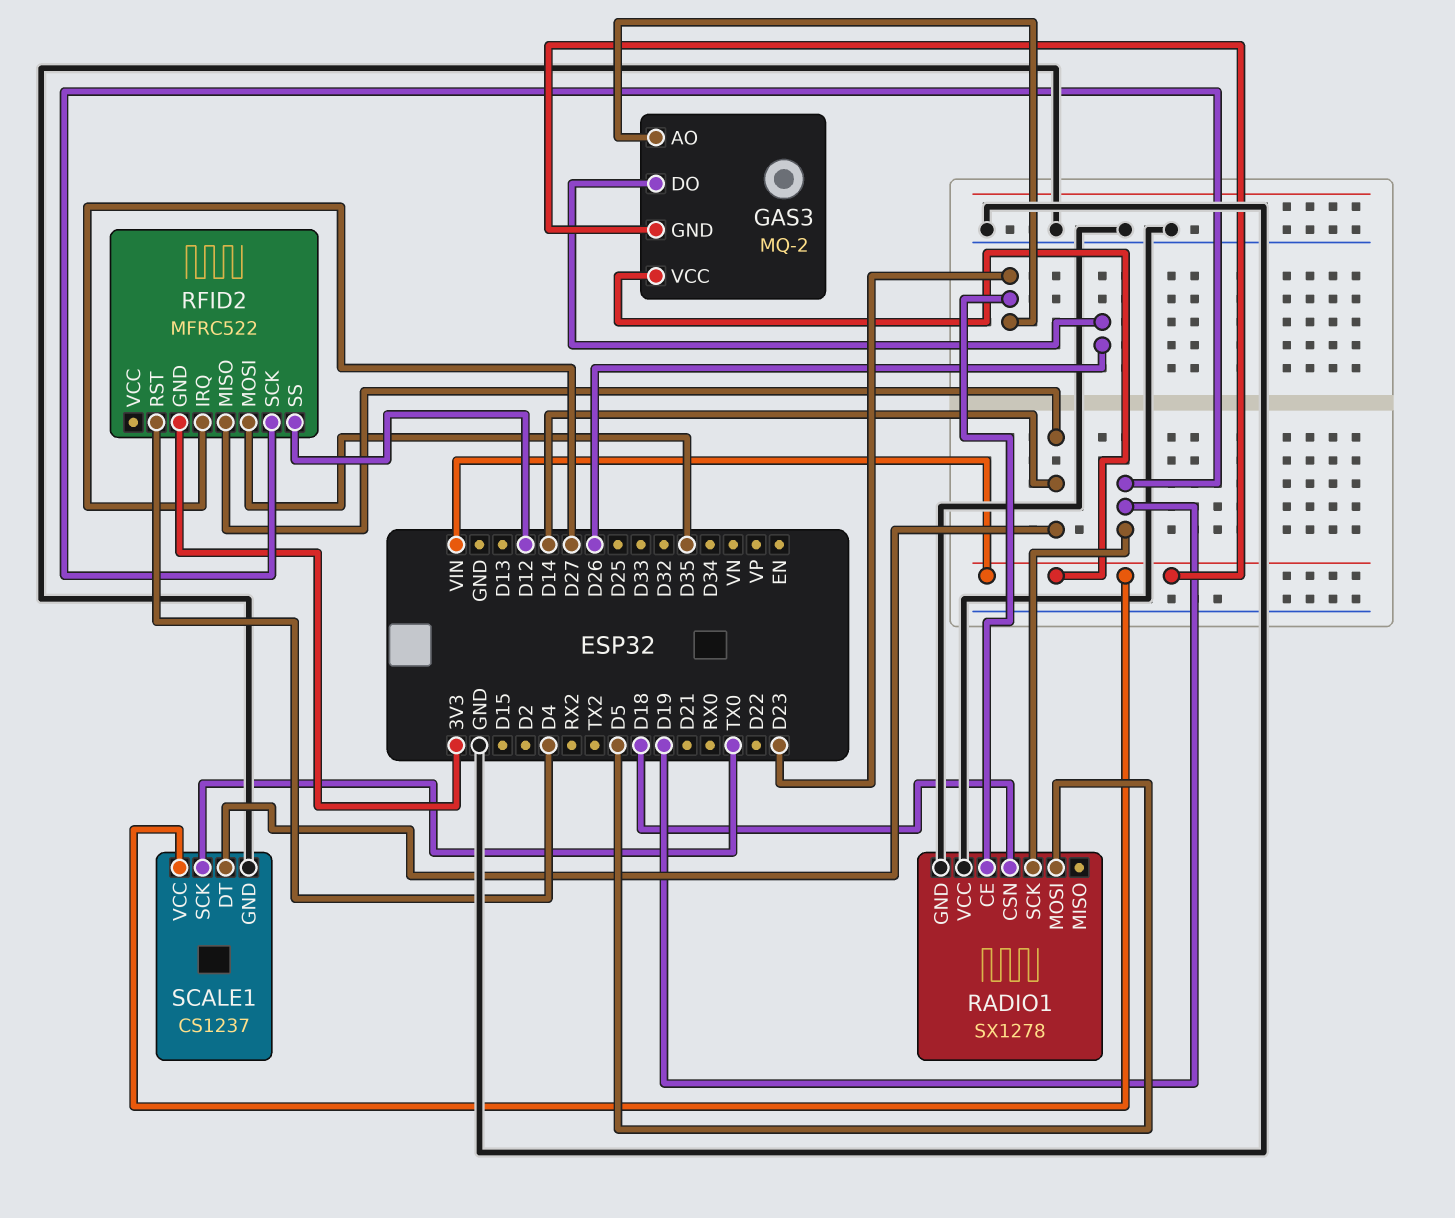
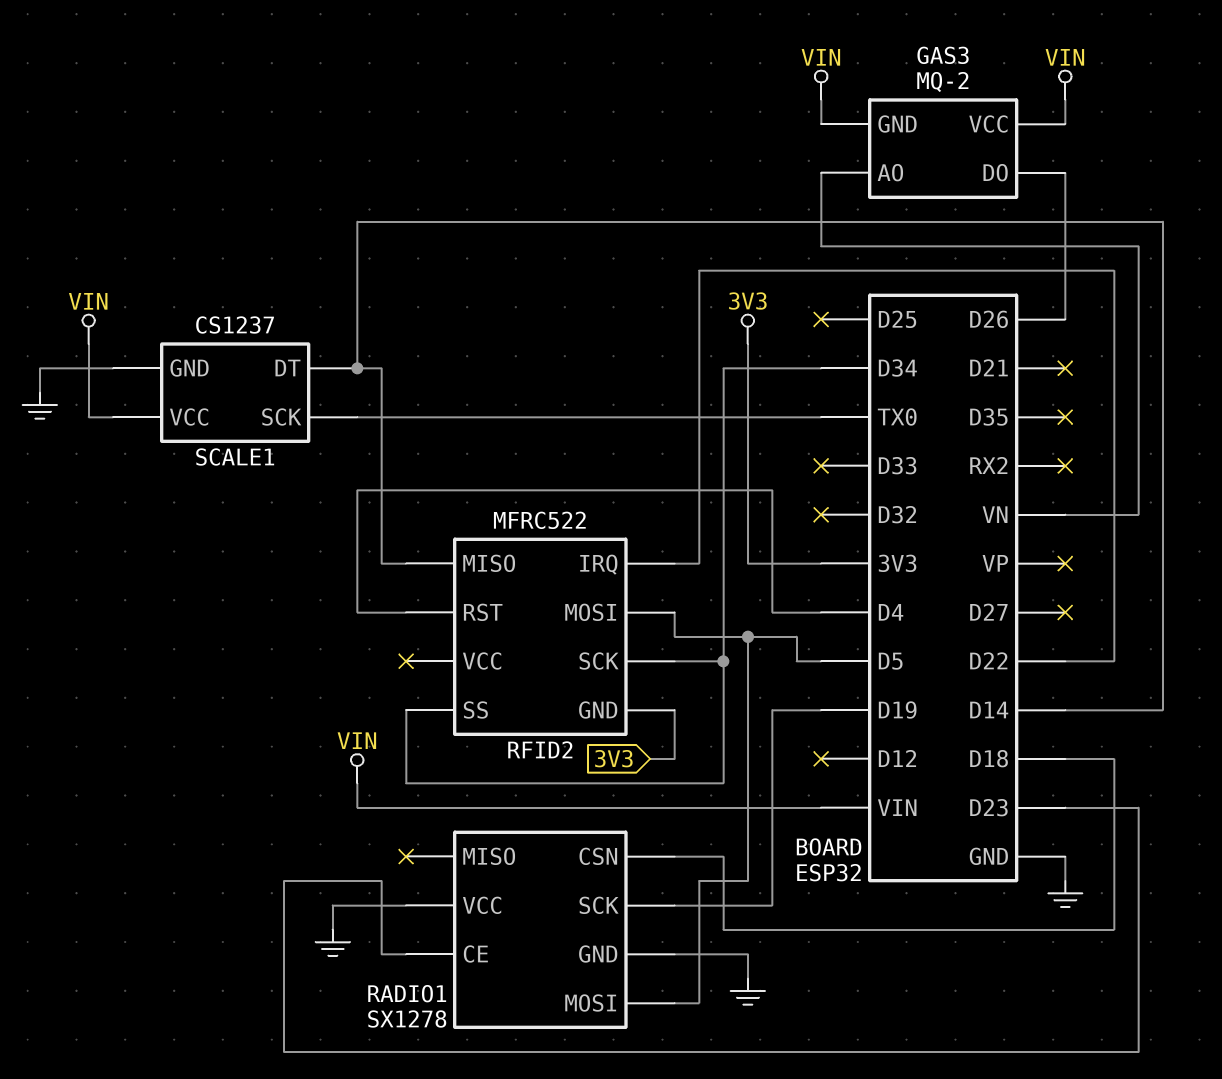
GAS3 pin AO: D23 -> VN
RFID2 pin IRQ: D27 -> D22
RFID2 pin MOSI: D35 -> D5
RFID2 pin SCK: D19 -> D34
RFID2 pin SS: D12 -> D34

